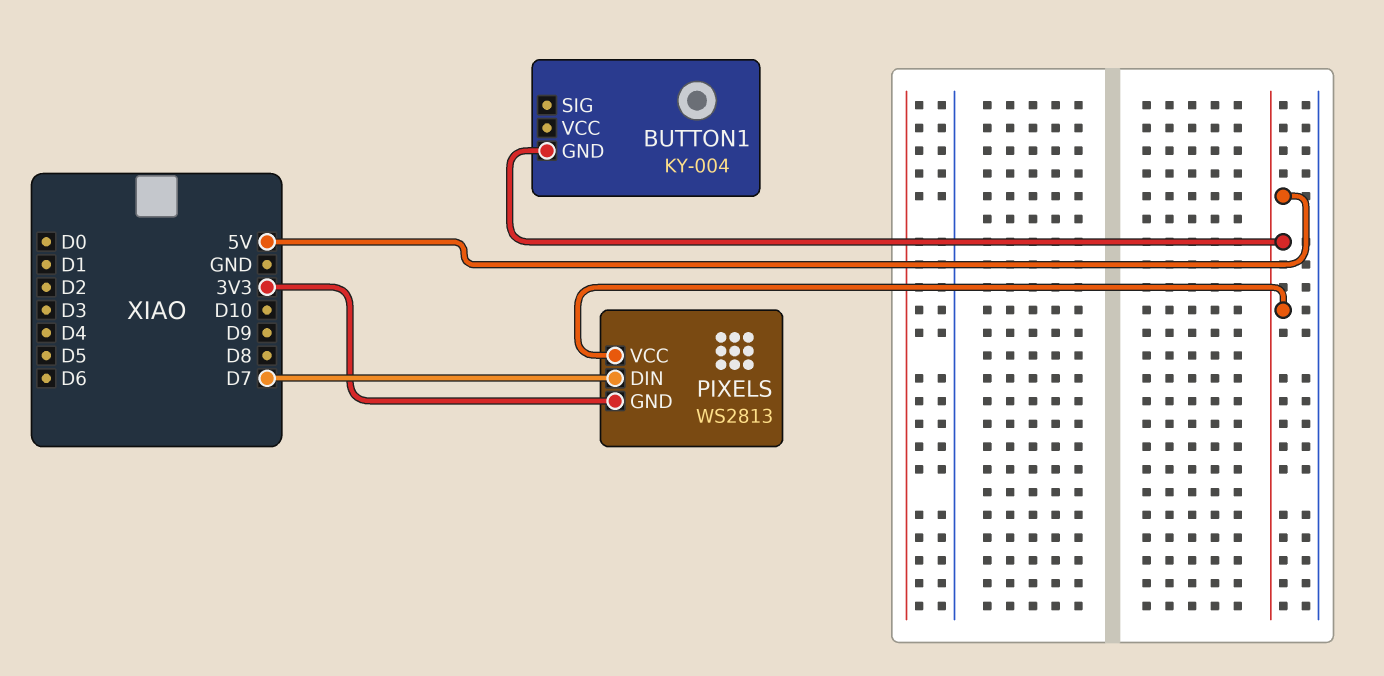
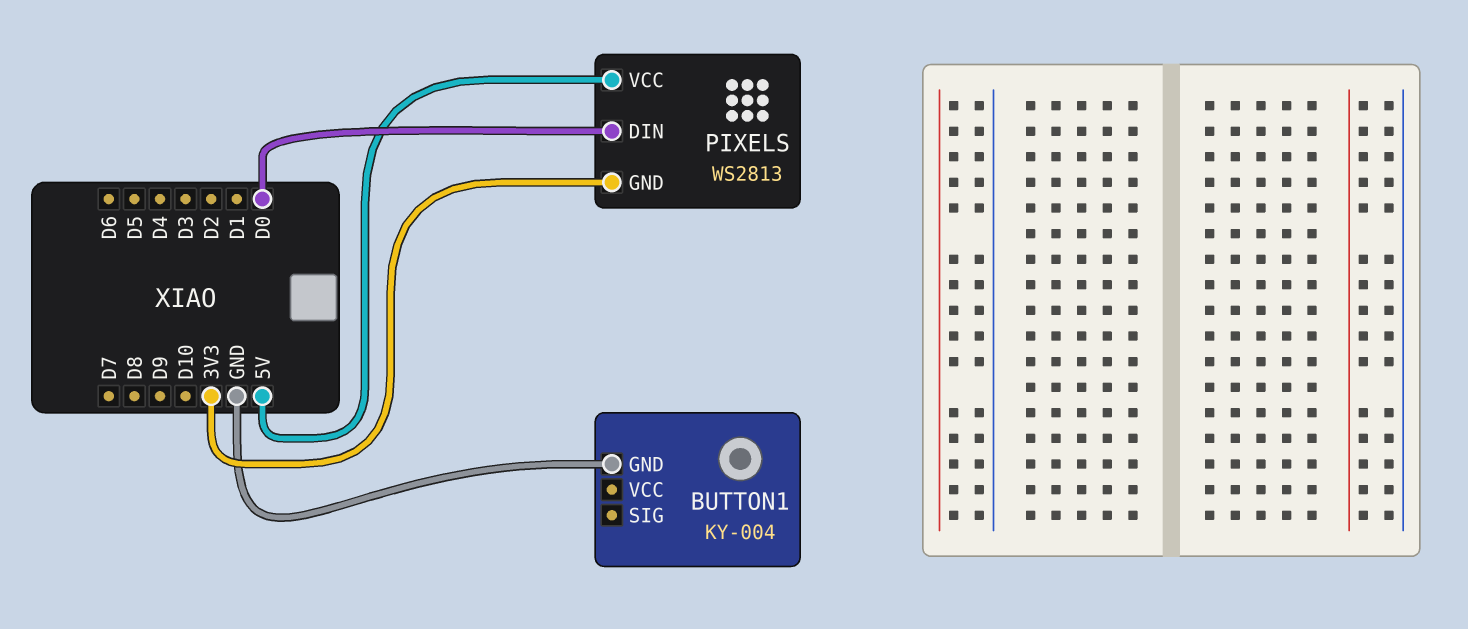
BUTTON1 pin GND: 5V -> GND
PIXELS pin DIN: D7 -> D0

